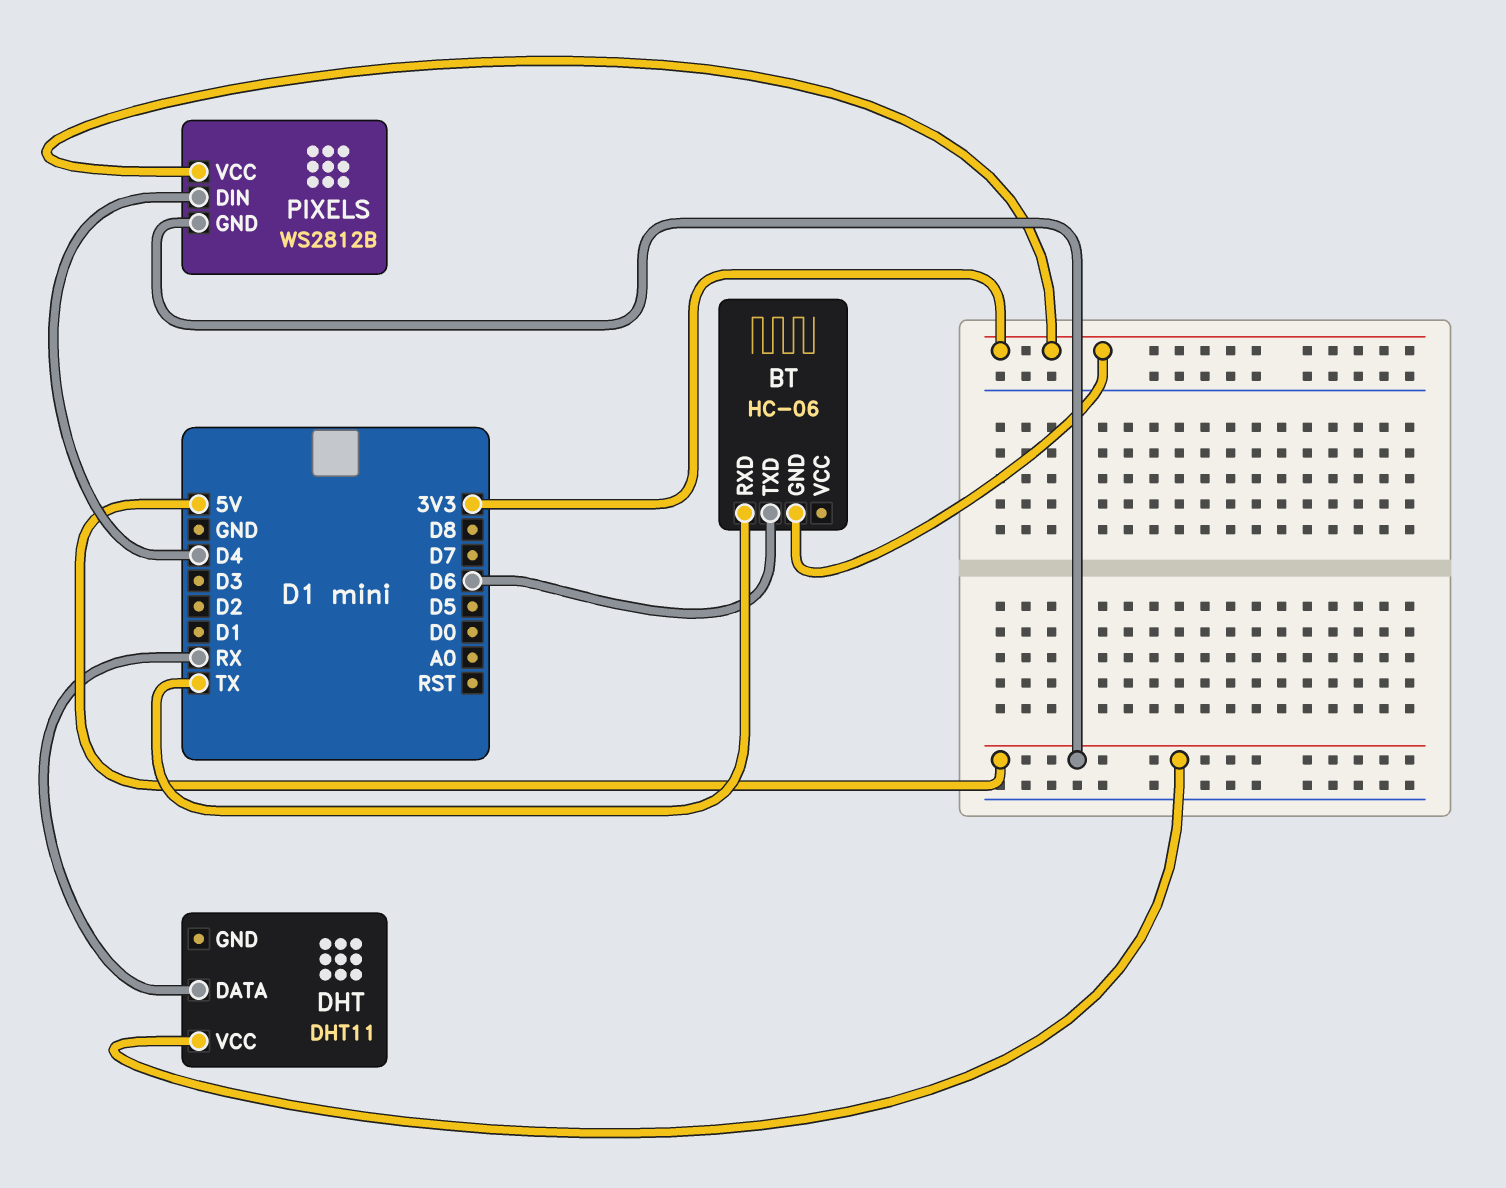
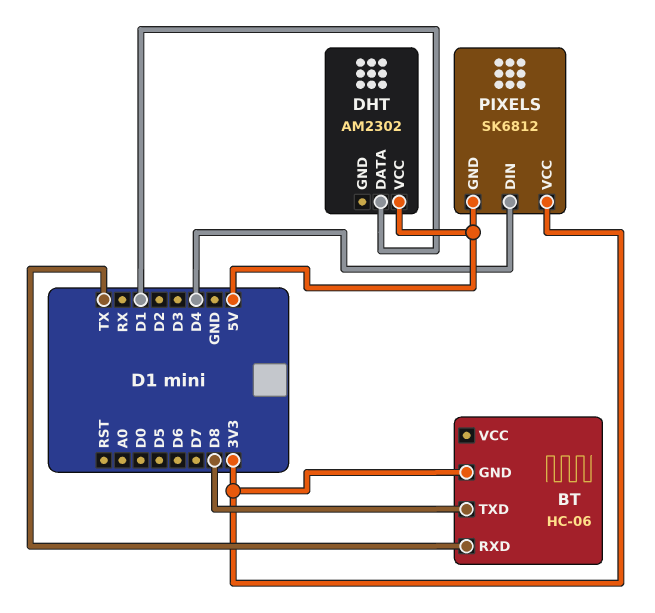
BT pin TXD: D6 -> D8
DHT: DHT11 -> AM2302
DHT pin DATA: RX -> D1
PIXELS: WS2812B -> SK6812

